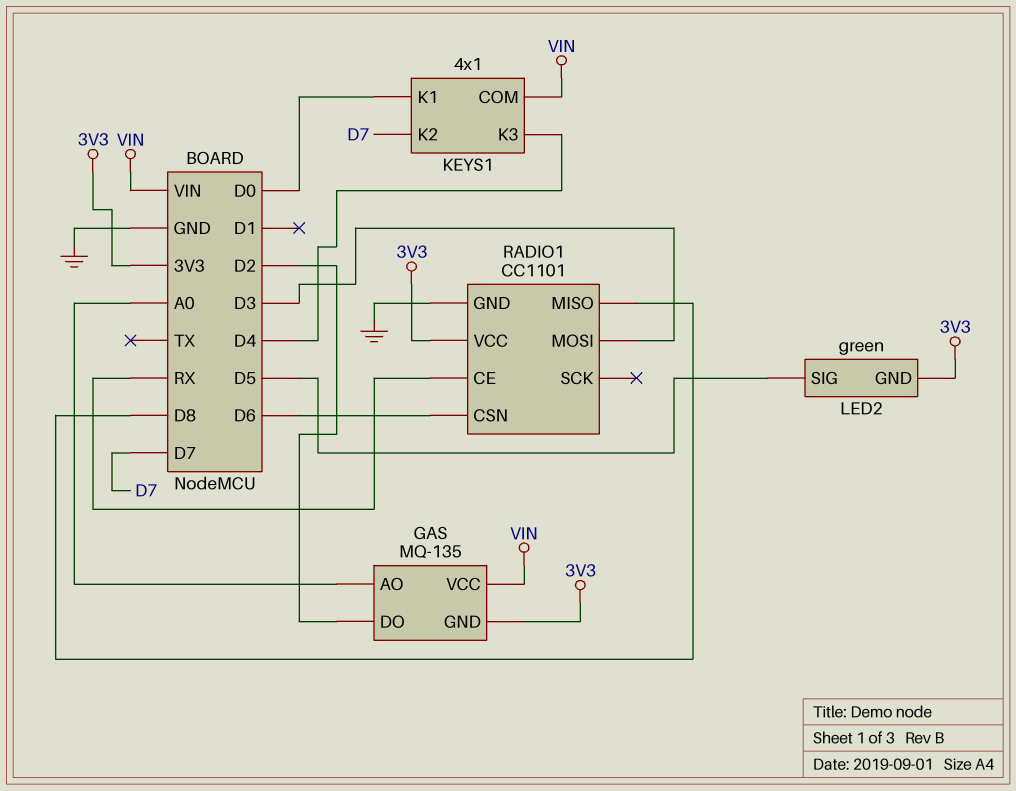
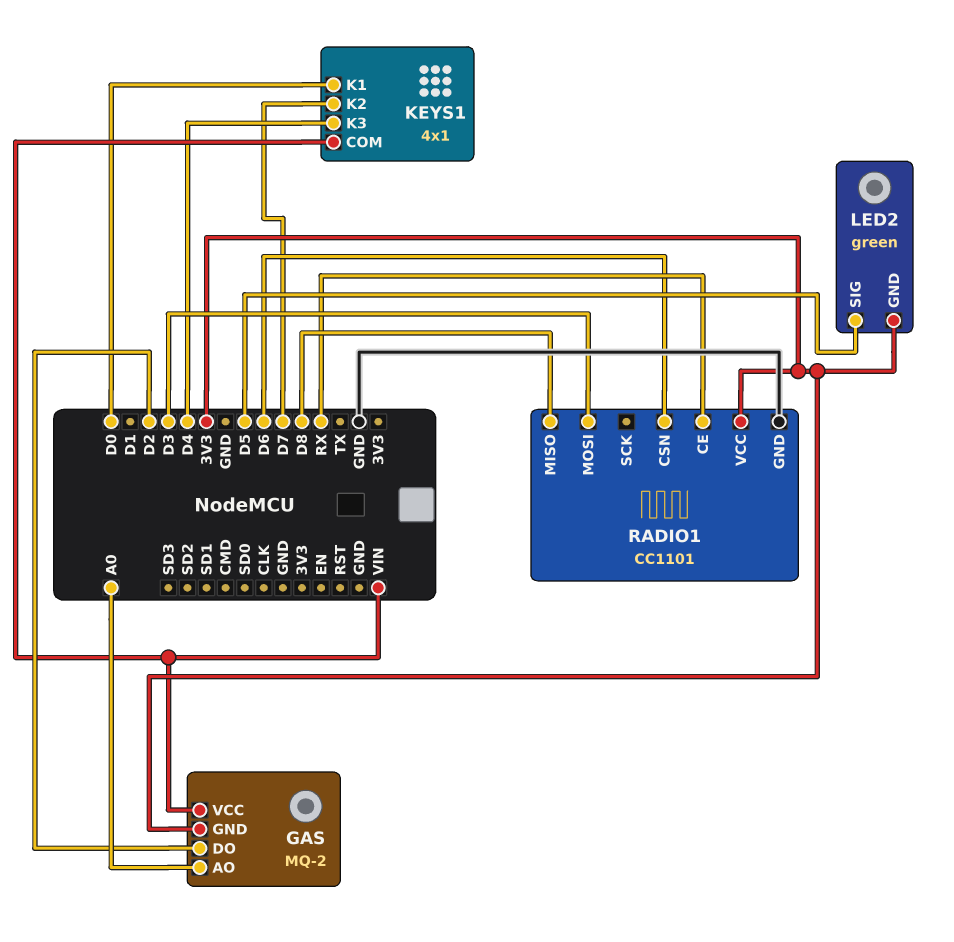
GAS: MQ-135 -> MQ-2

